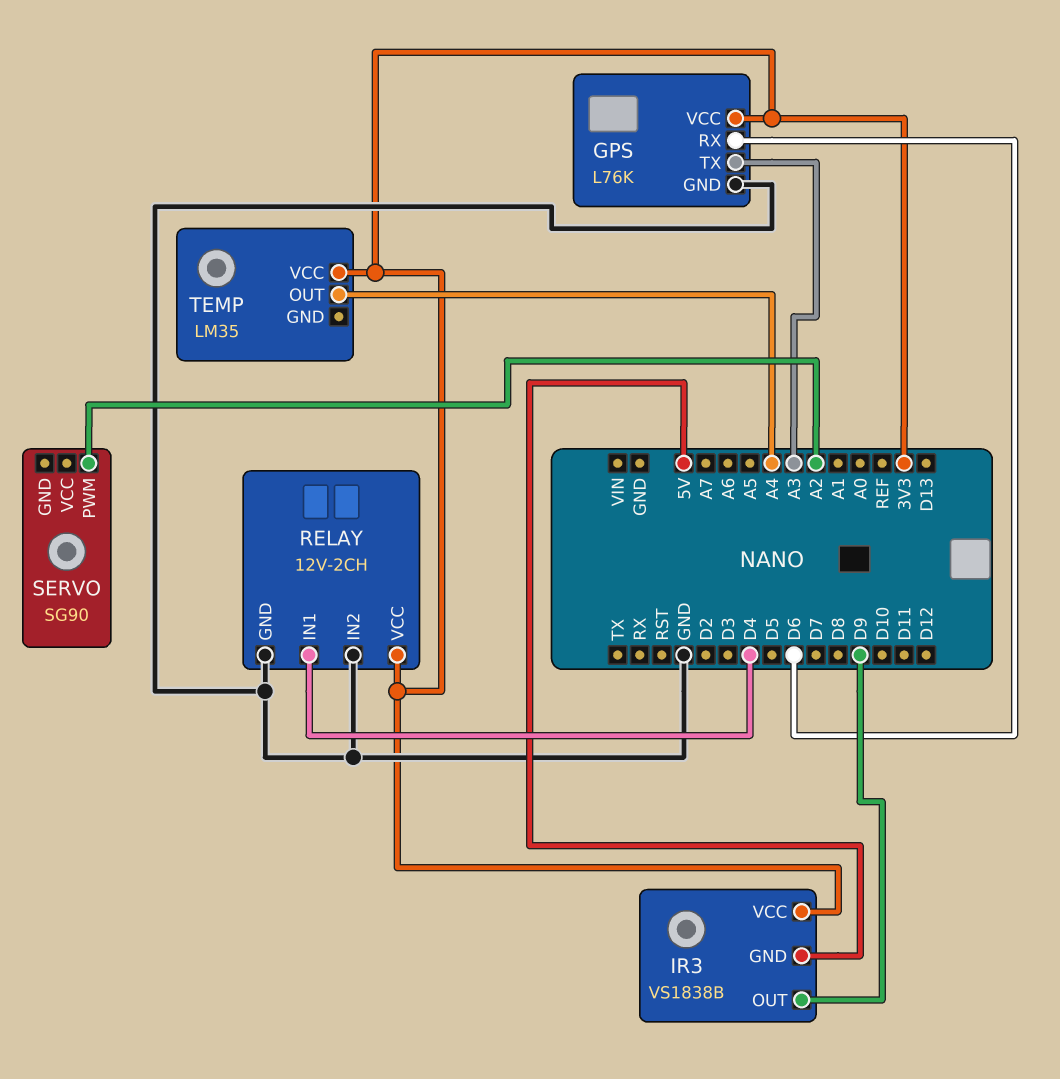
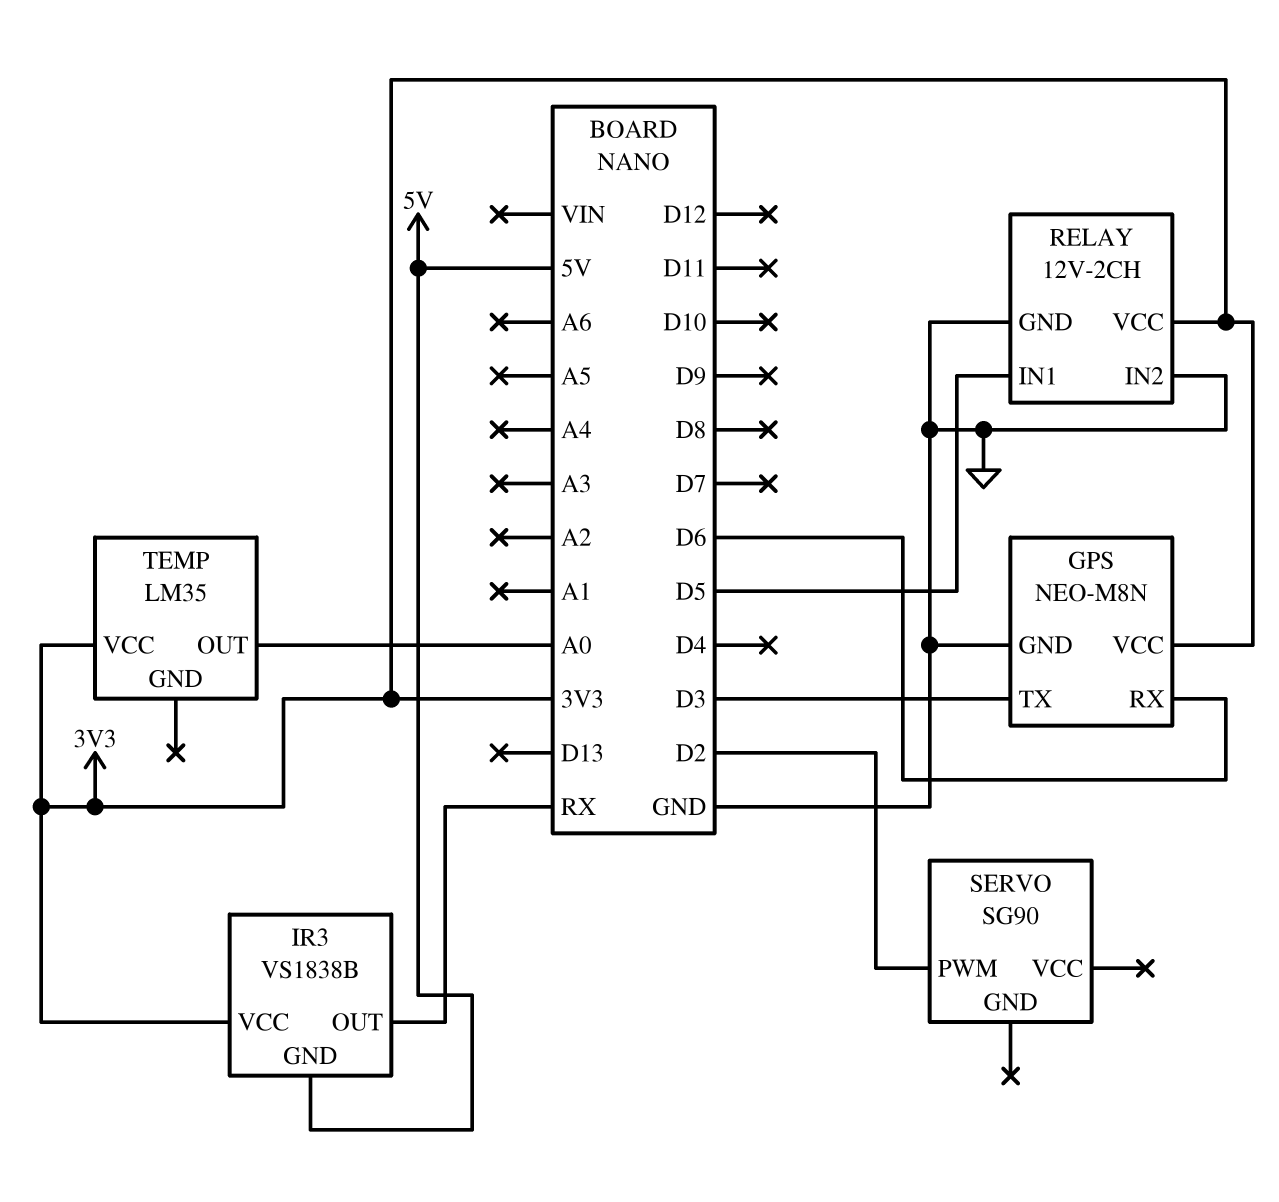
GPS: L76K -> NEO-M8N
GPS pin TX: A3 -> D3
IR3 pin OUT: D9 -> RX
RELAY pin IN1: D4 -> D5
SERVO pin PWM: A2 -> D2
TEMP pin OUT: A4 -> A0

